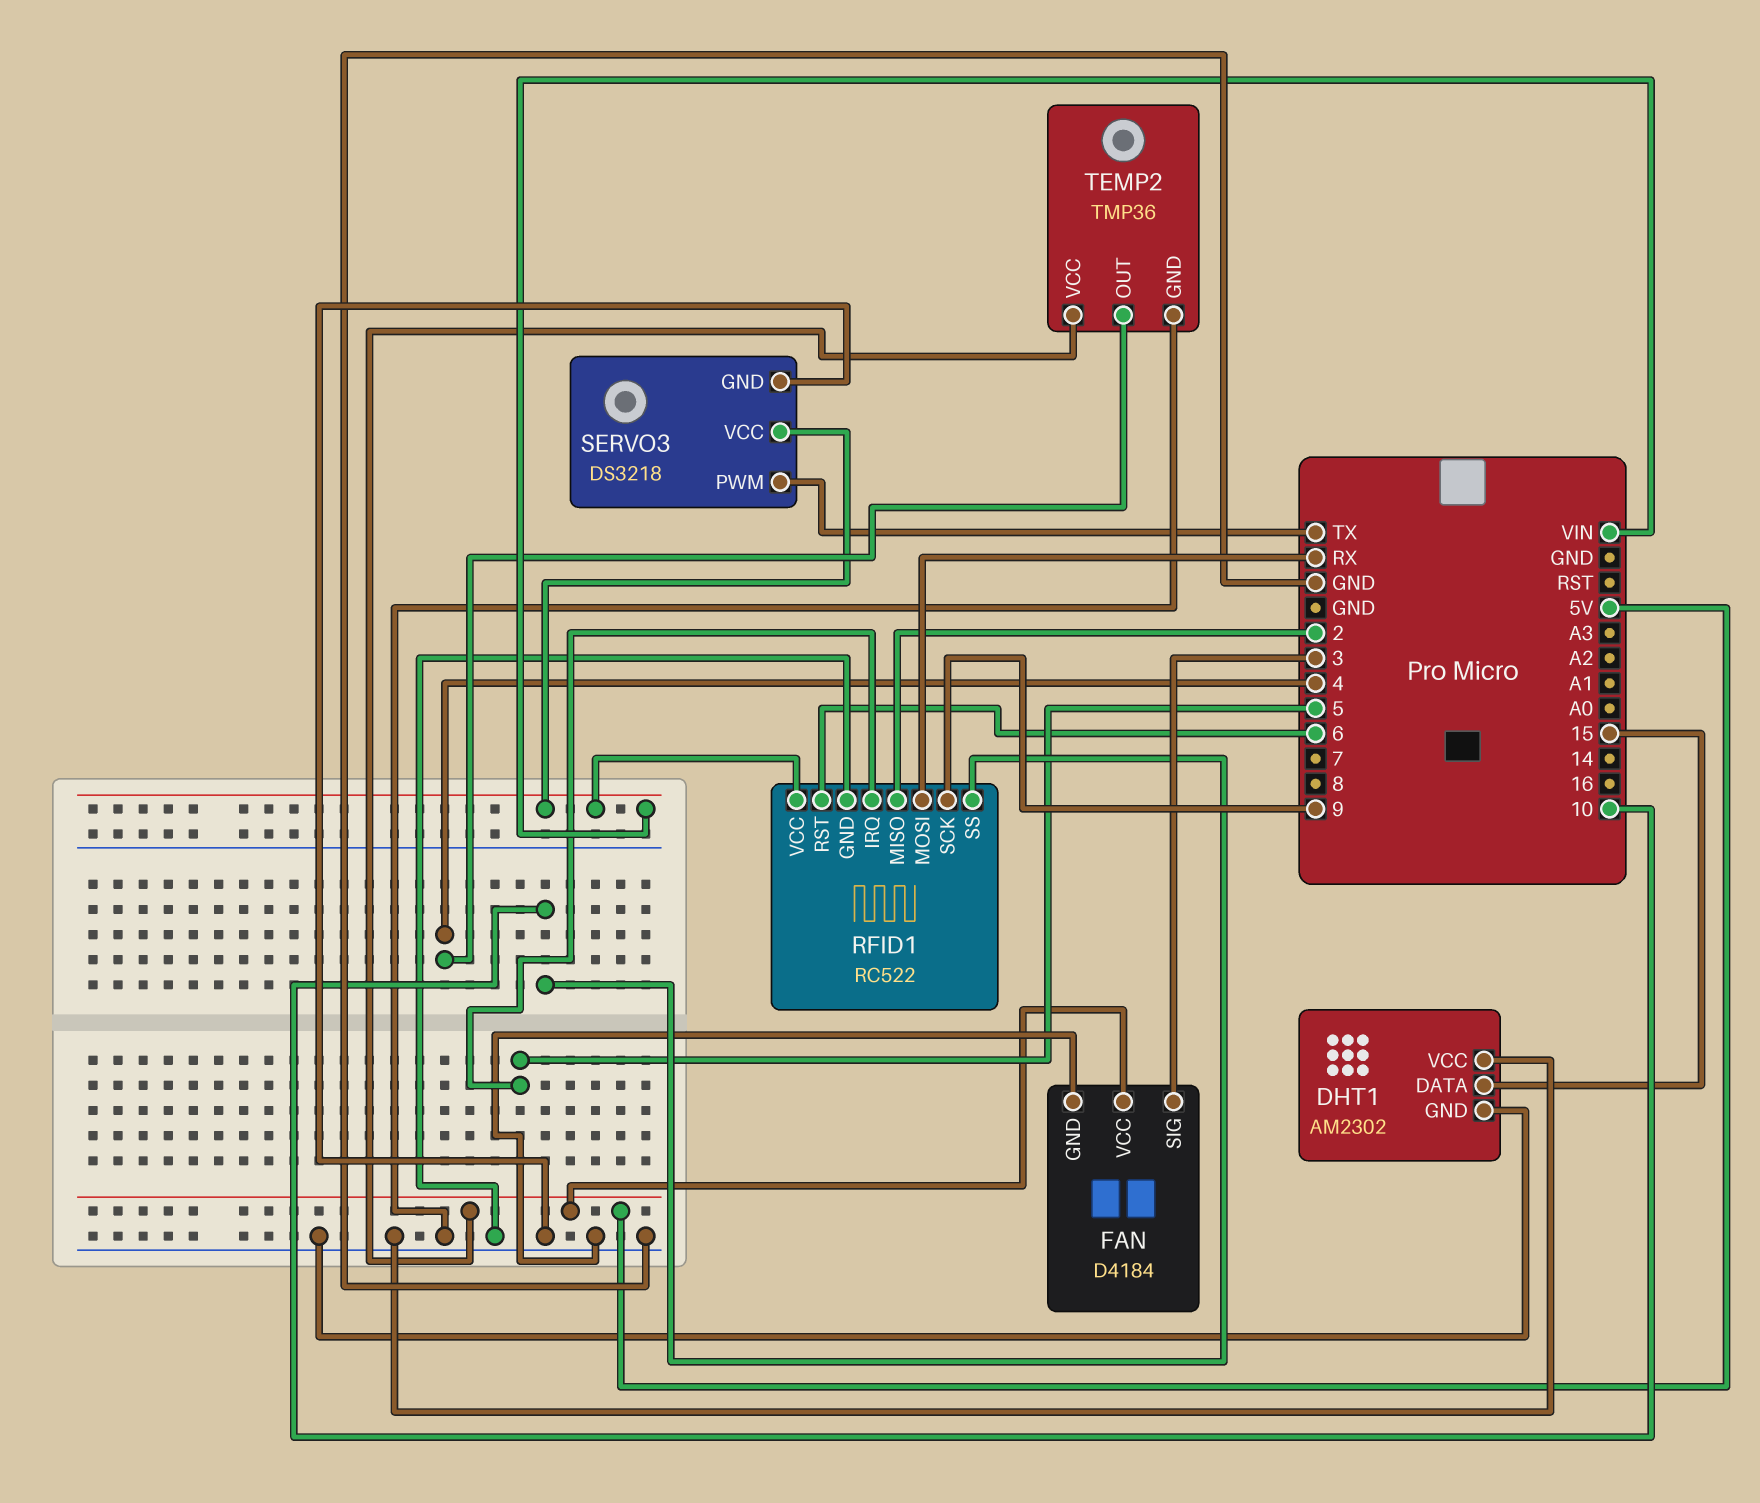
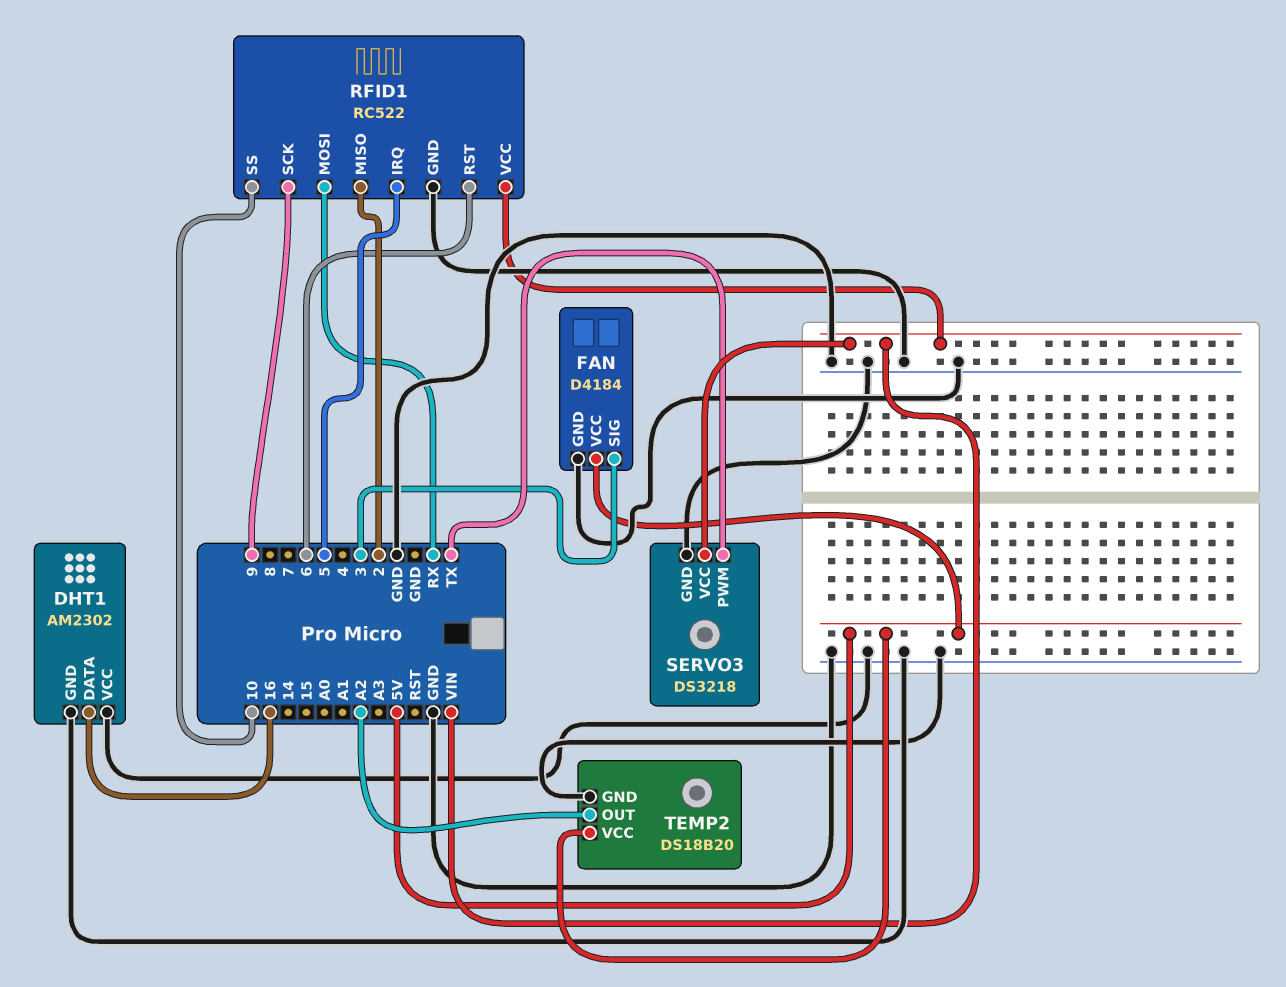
DHT1 pin DATA: 15 -> 16
TEMP2: TMP36 -> DS18B20
TEMP2 pin OUT: 4 -> A2

